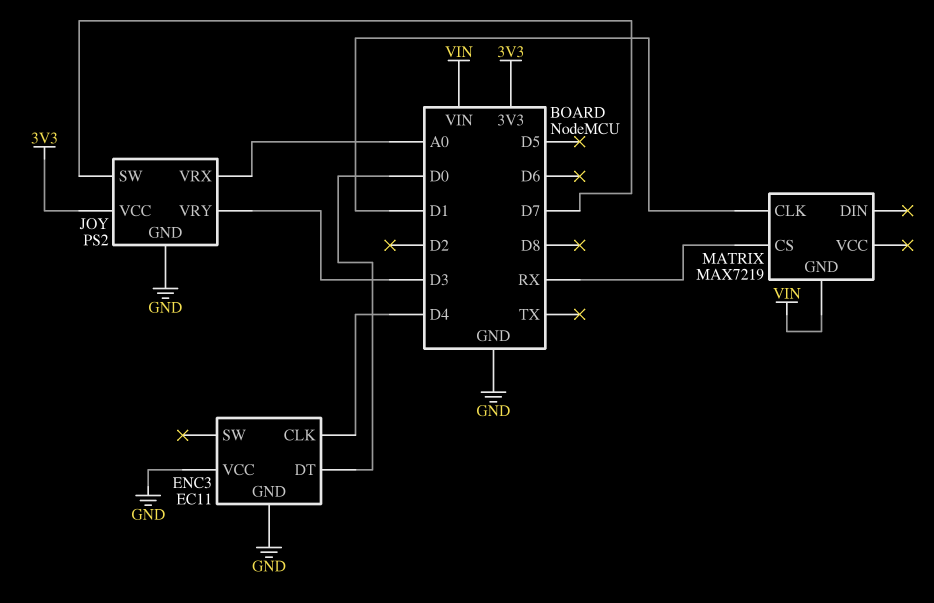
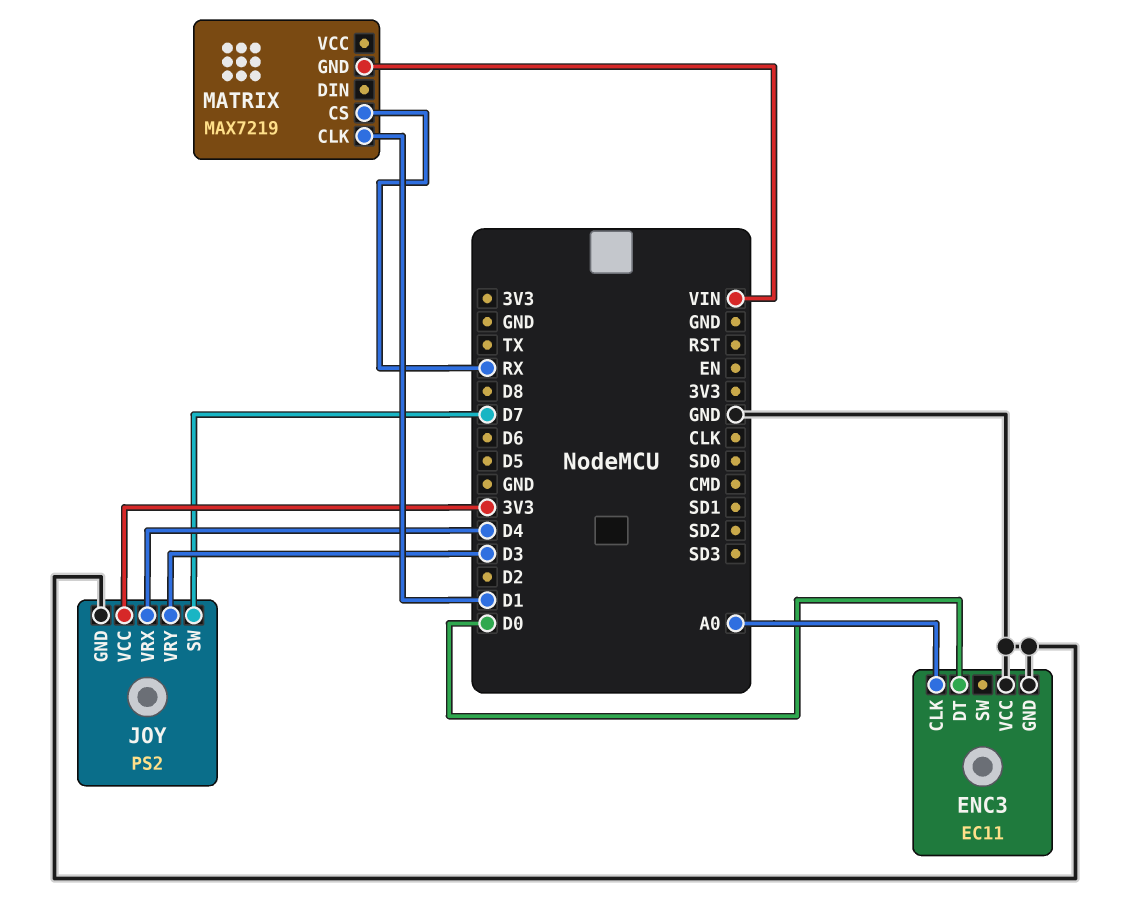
ENC3 pin CLK: D4 -> A0
JOY pin VRX: A0 -> D4

